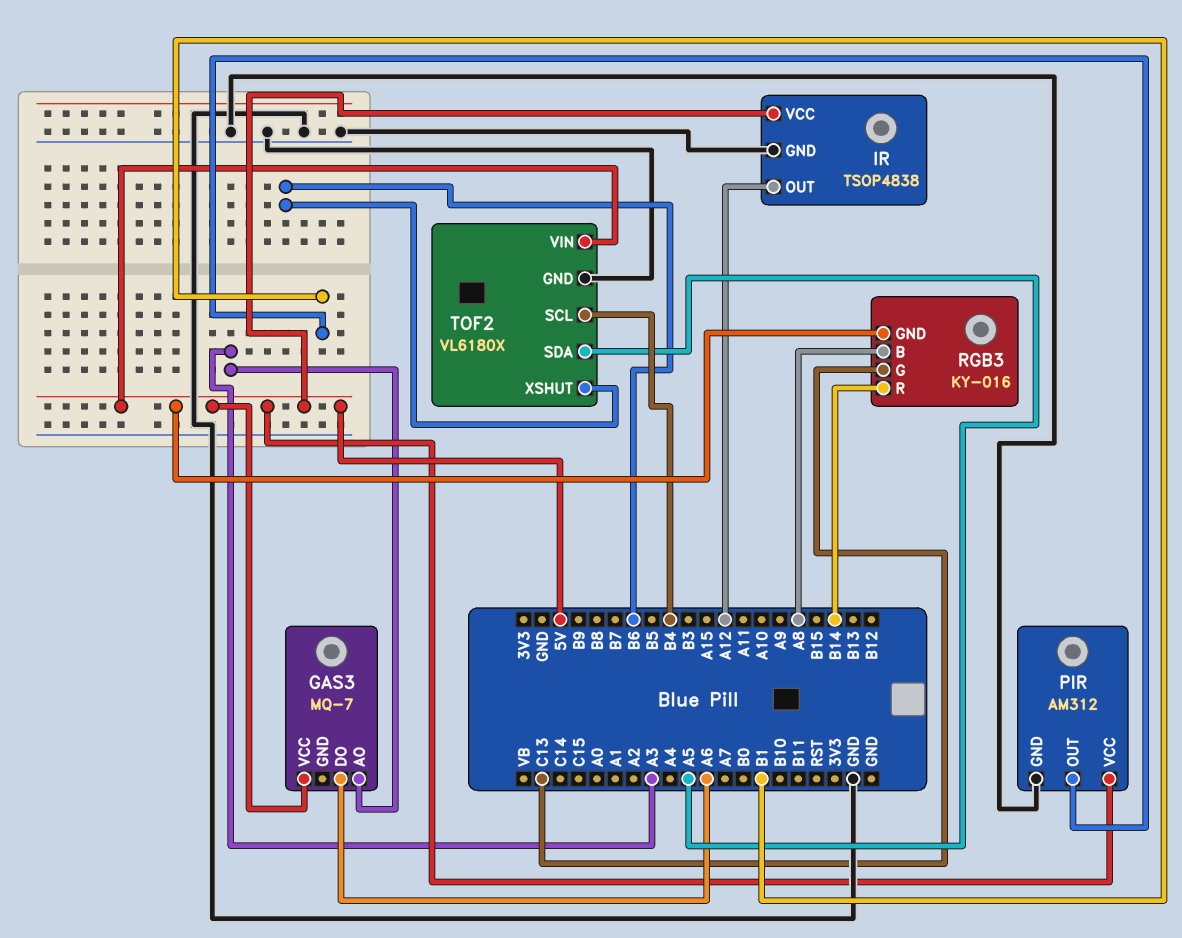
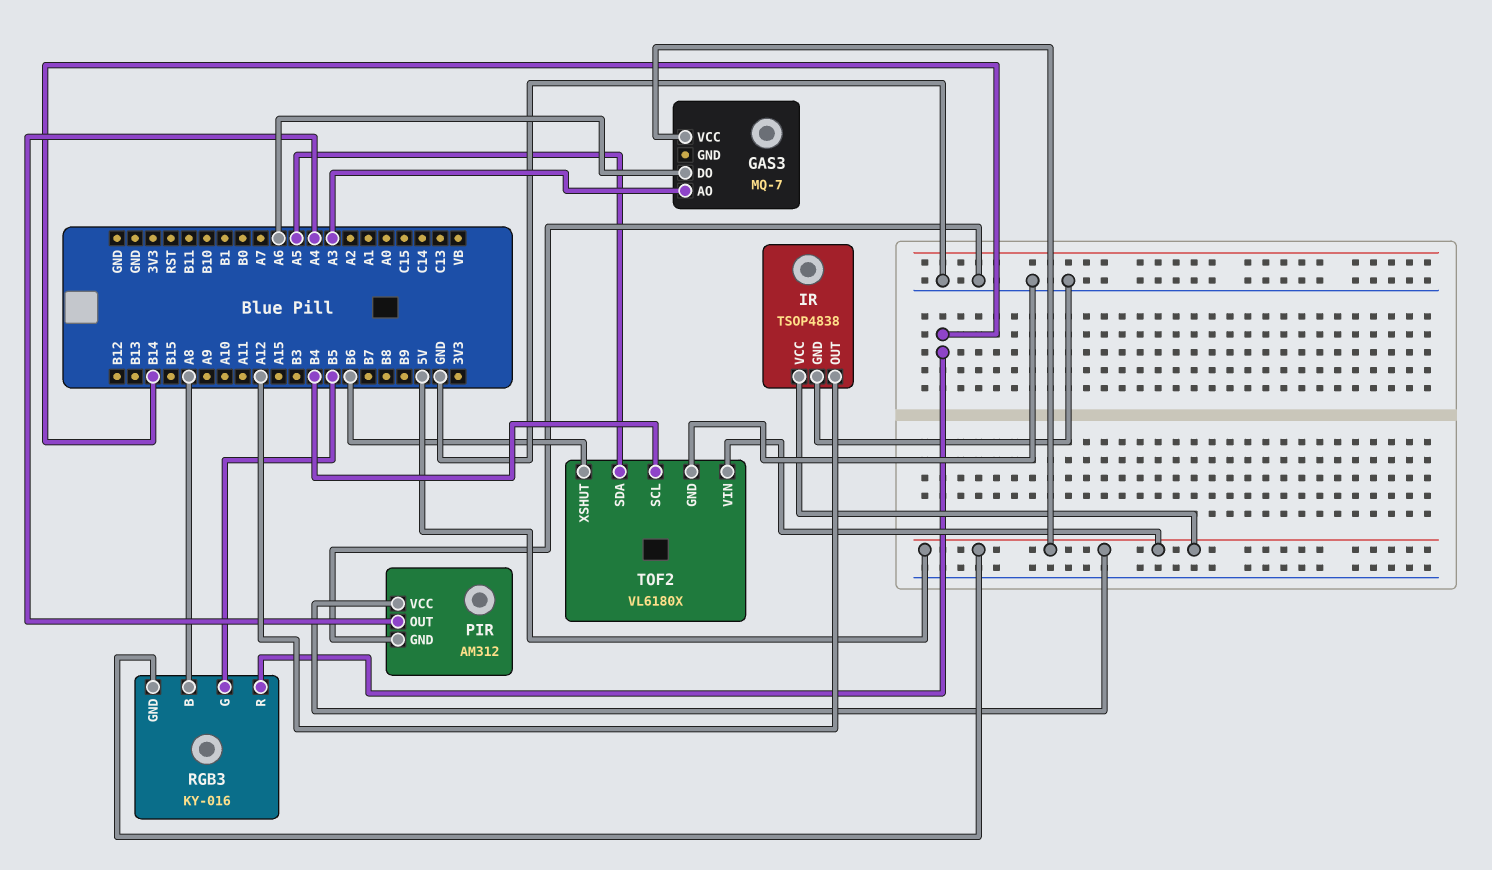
PIR pin OUT: B1 -> A4
RGB3 pin G: C13 -> B5

